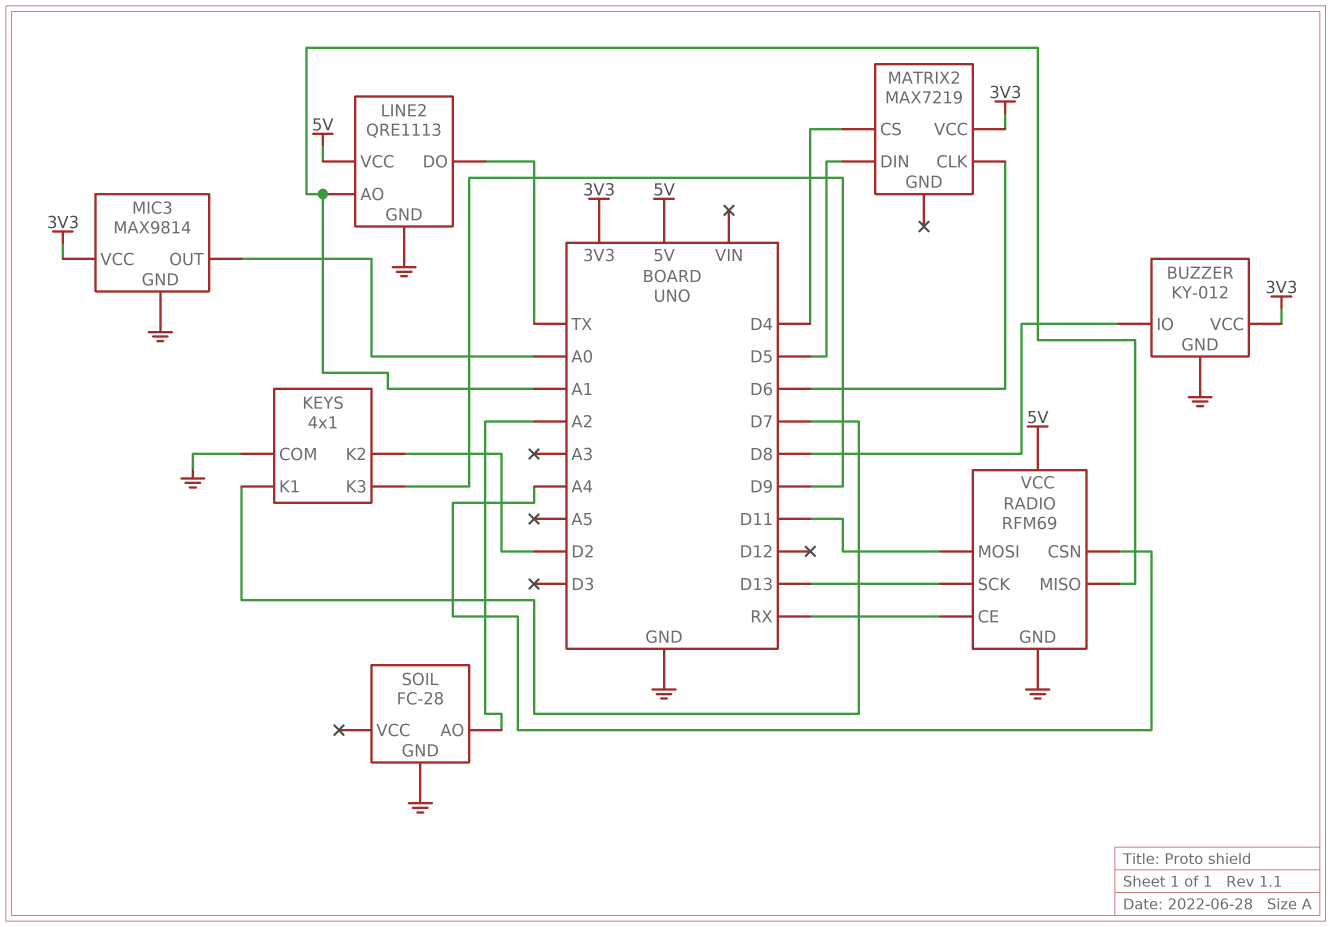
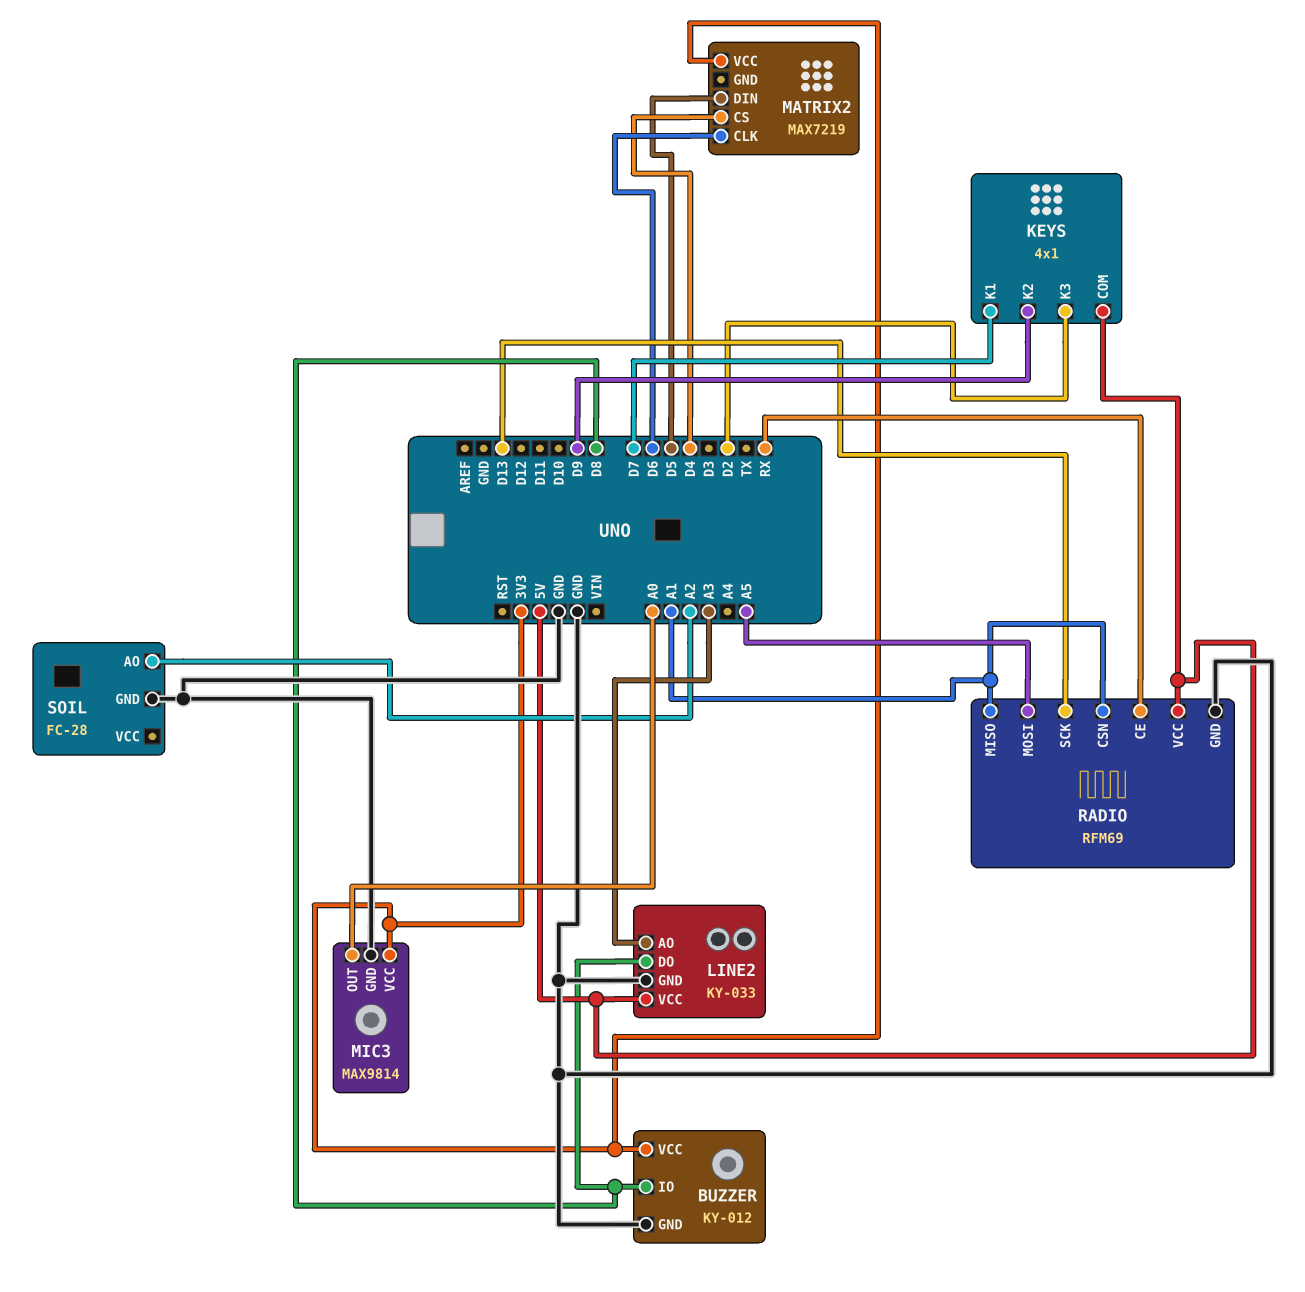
KEYS pin COM: GND -> 5V
KEYS pin K2: D2 -> D9
KEYS pin K3: D9 -> D2
LINE2: QRE1113 -> KY-033
LINE2 pin AO: A1 -> A3
LINE2 pin DO: TX -> D8
RADIO pin CSN: A4 -> A1
RADIO pin MOSI: D11 -> A5

